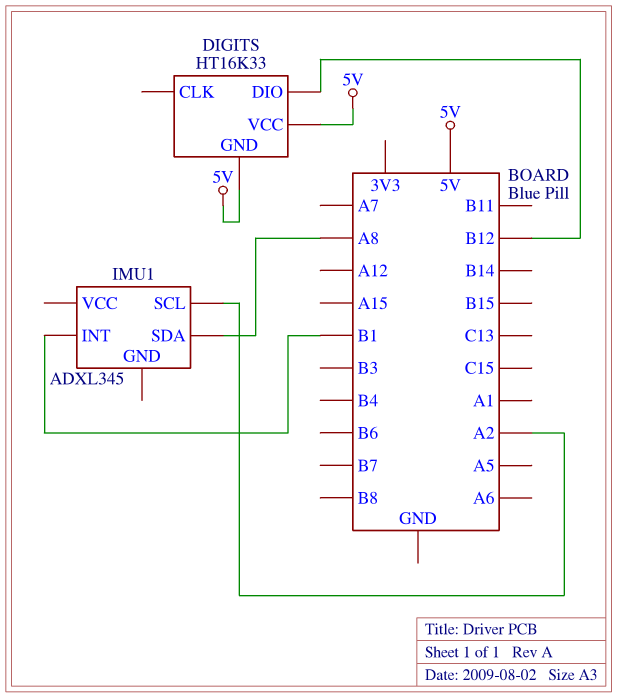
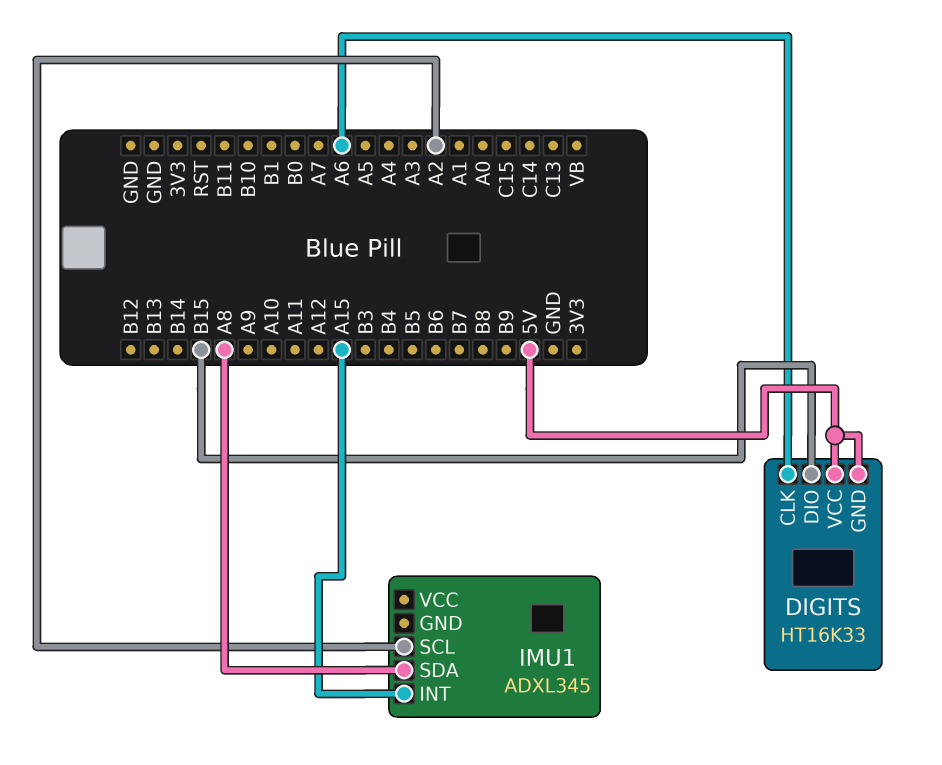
DIGITS pin CLK: none -> A6
DIGITS pin DIO: B12 -> B15
IMU1 pin INT: B1 -> A15

